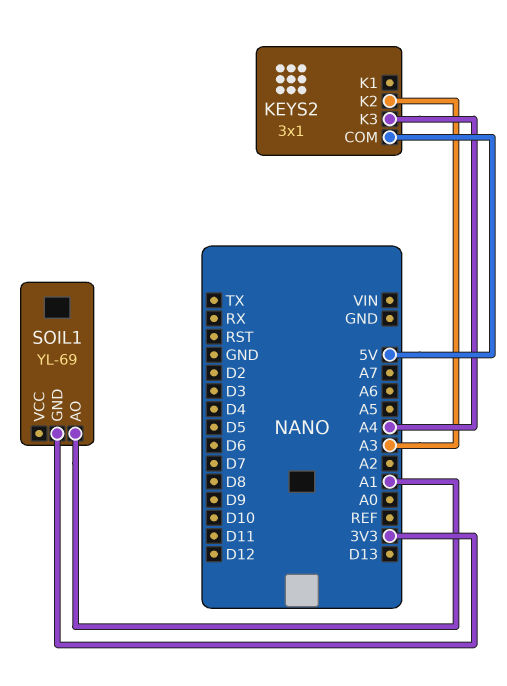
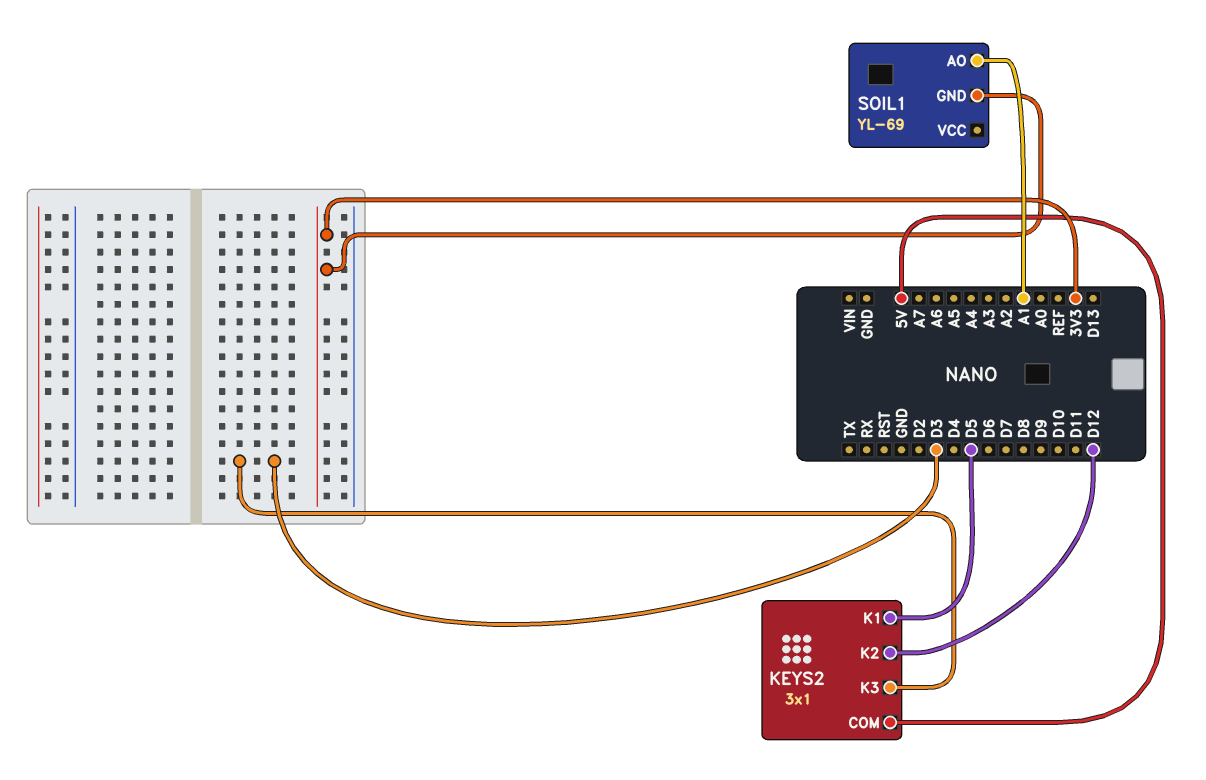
KEYS2 pin K1: none -> D5
KEYS2 pin K2: A3 -> D12
KEYS2 pin K3: A4 -> D3

